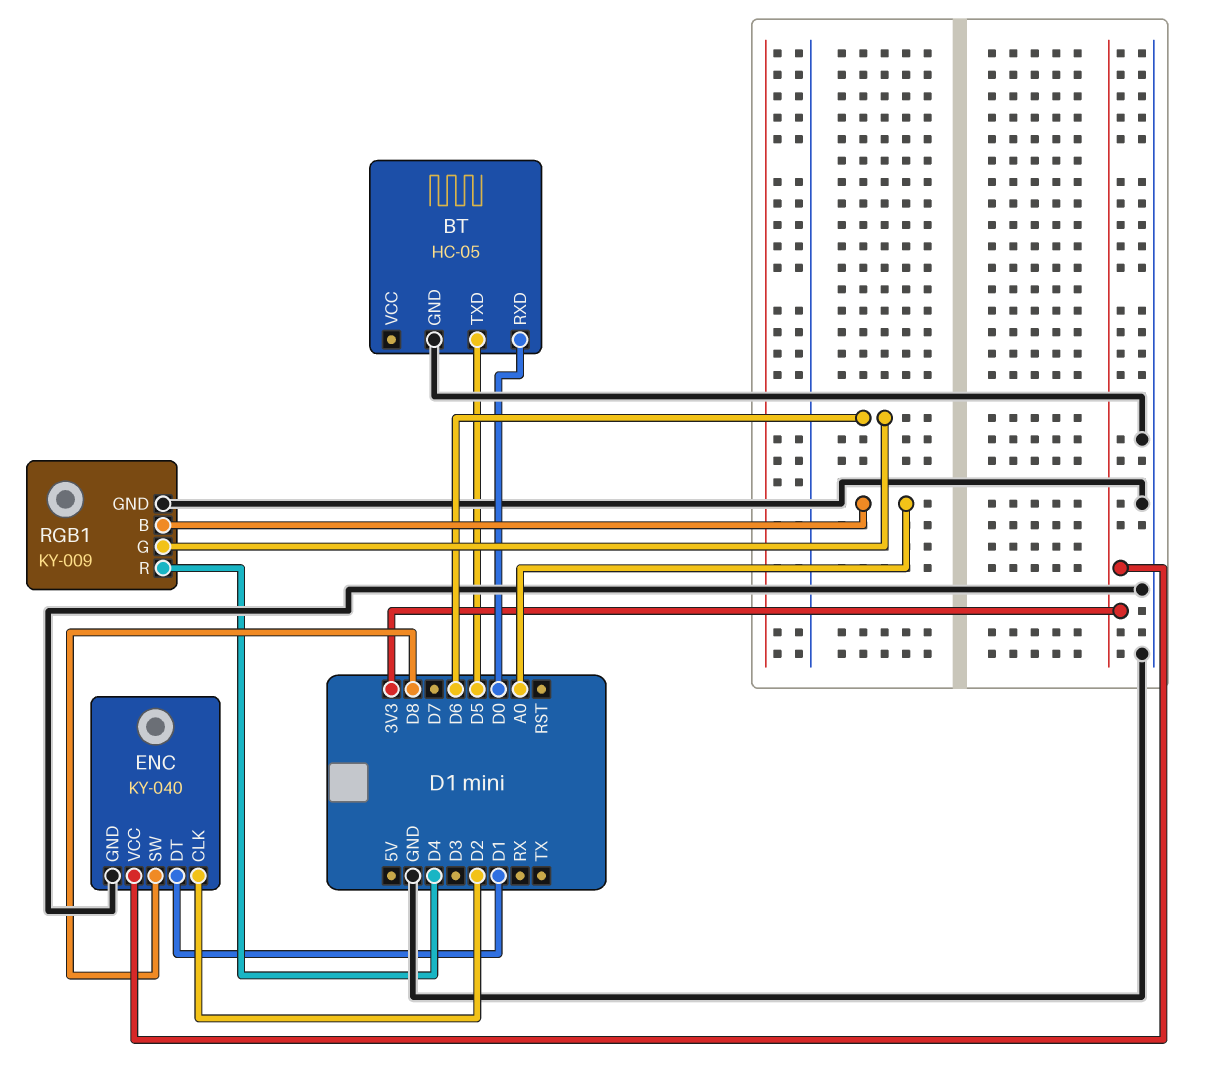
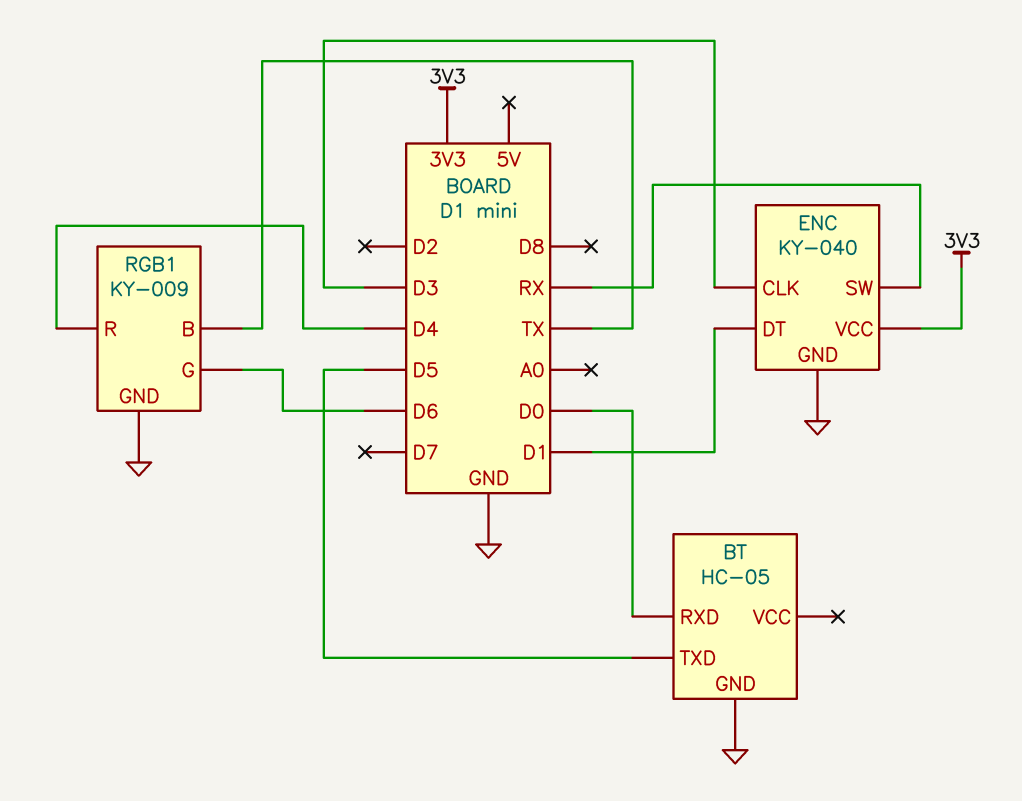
ENC pin CLK: D2 -> D3
ENC pin SW: D8 -> RX
RGB1 pin B: A0 -> TX

